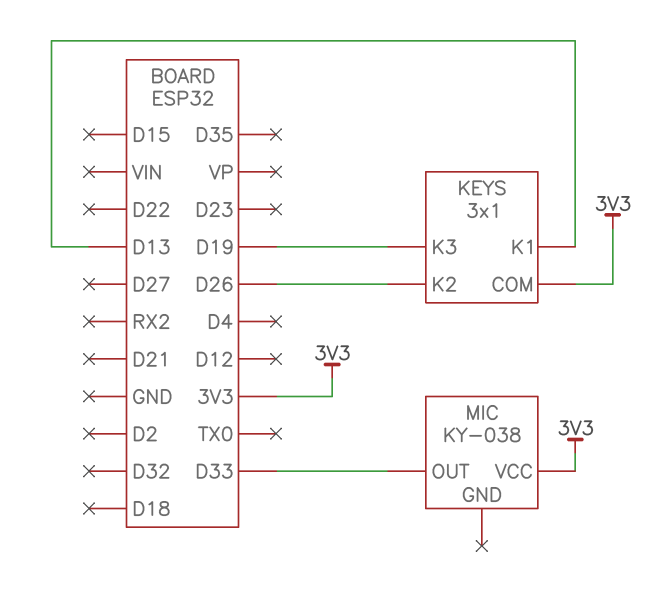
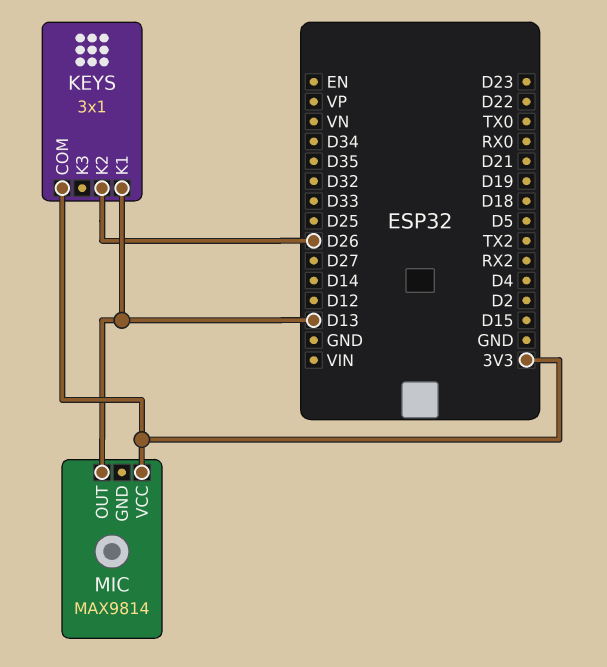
KEYS pin K3: D19 -> none
MIC: KY-038 -> MAX9814
MIC pin OUT: D33 -> D13

